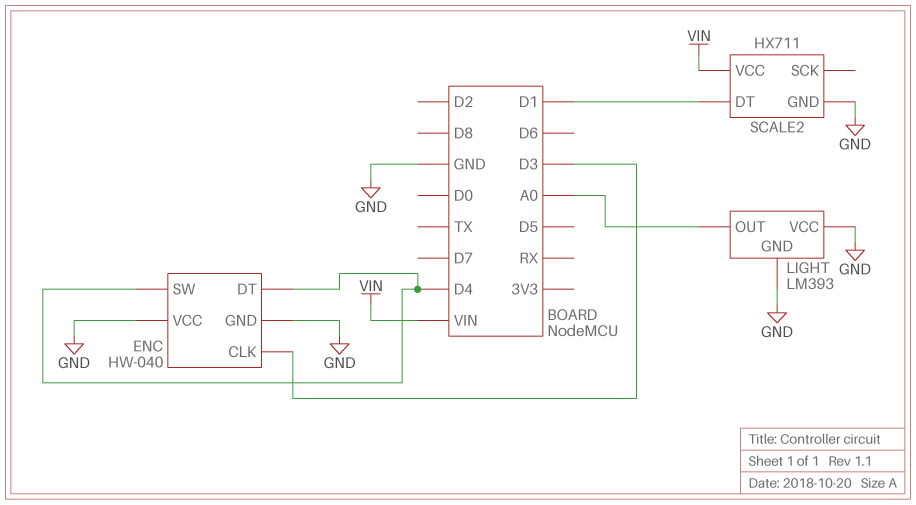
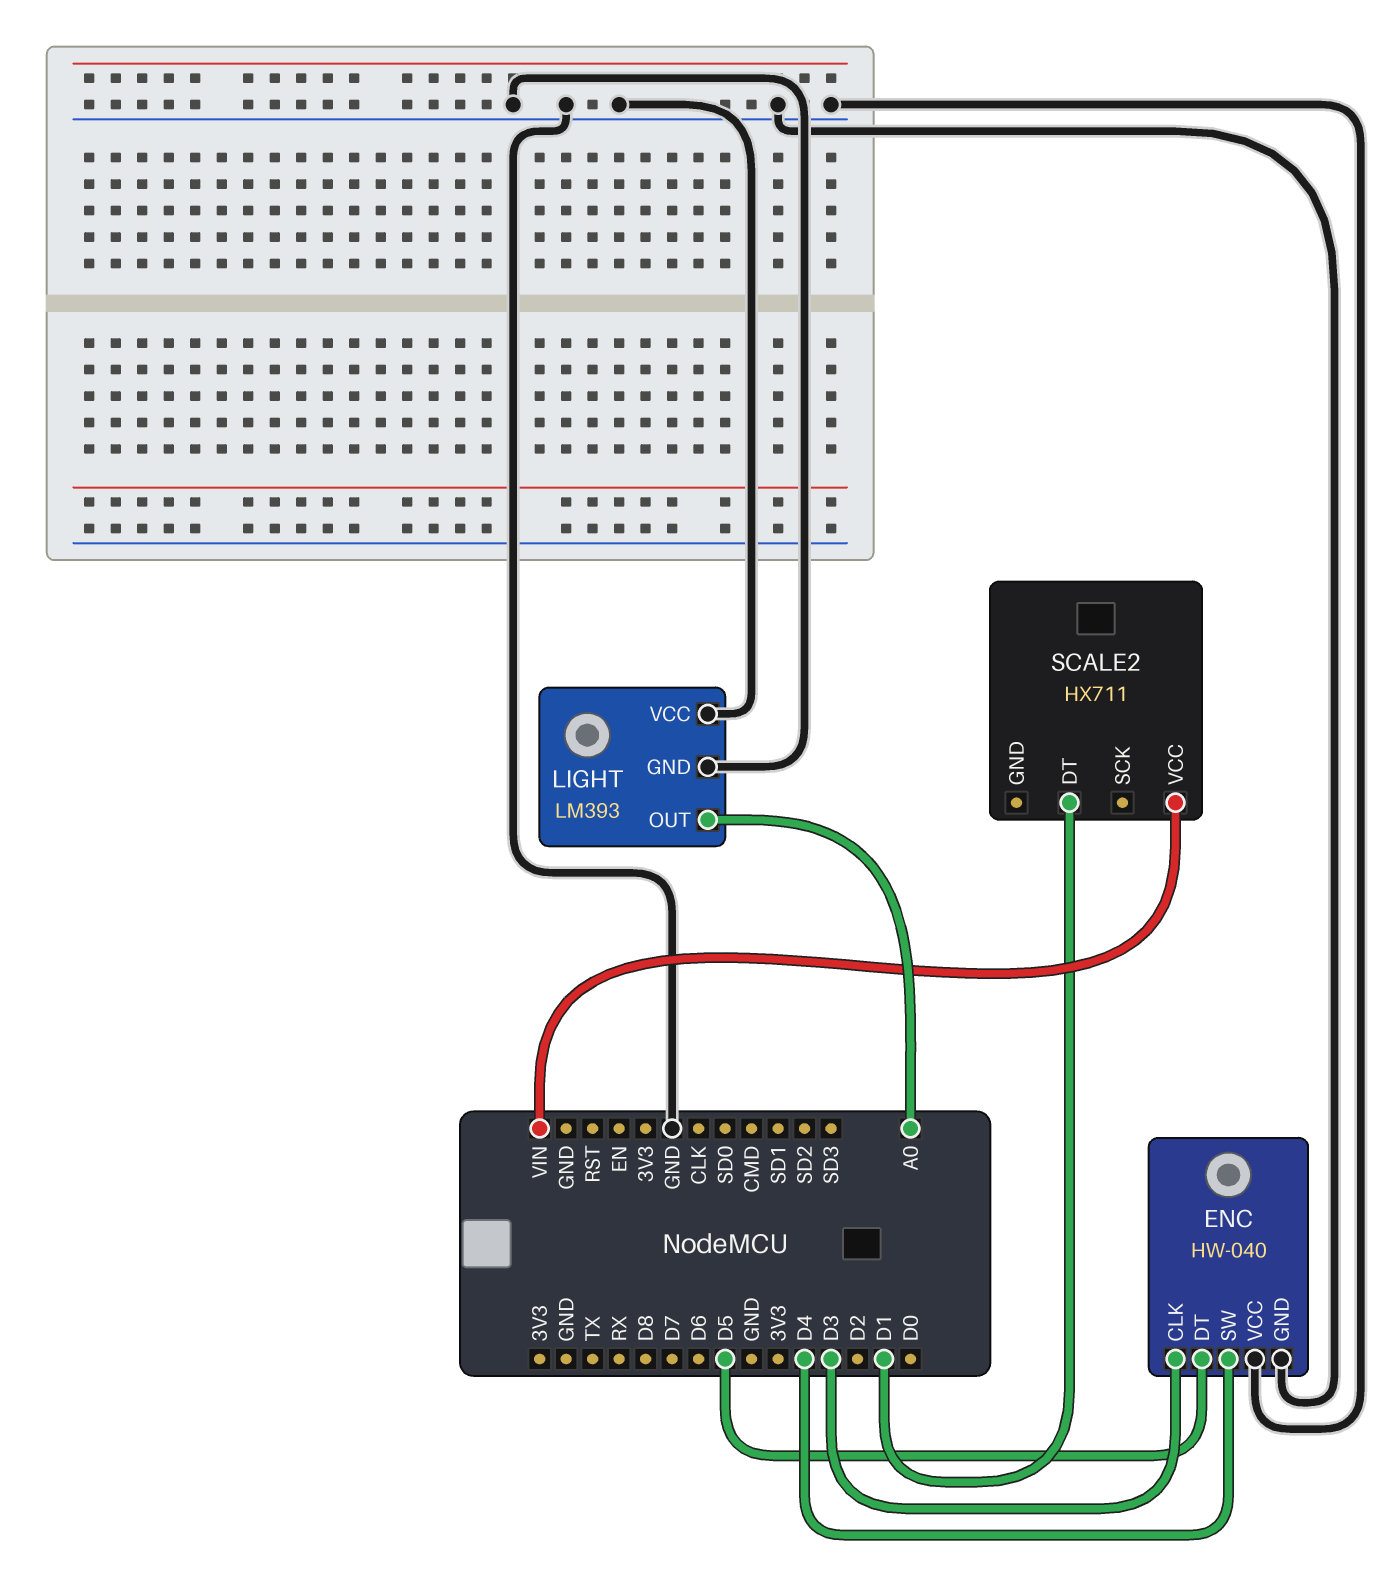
ENC pin DT: D4 -> D5
SCALE2 pin GND: GND -> none

